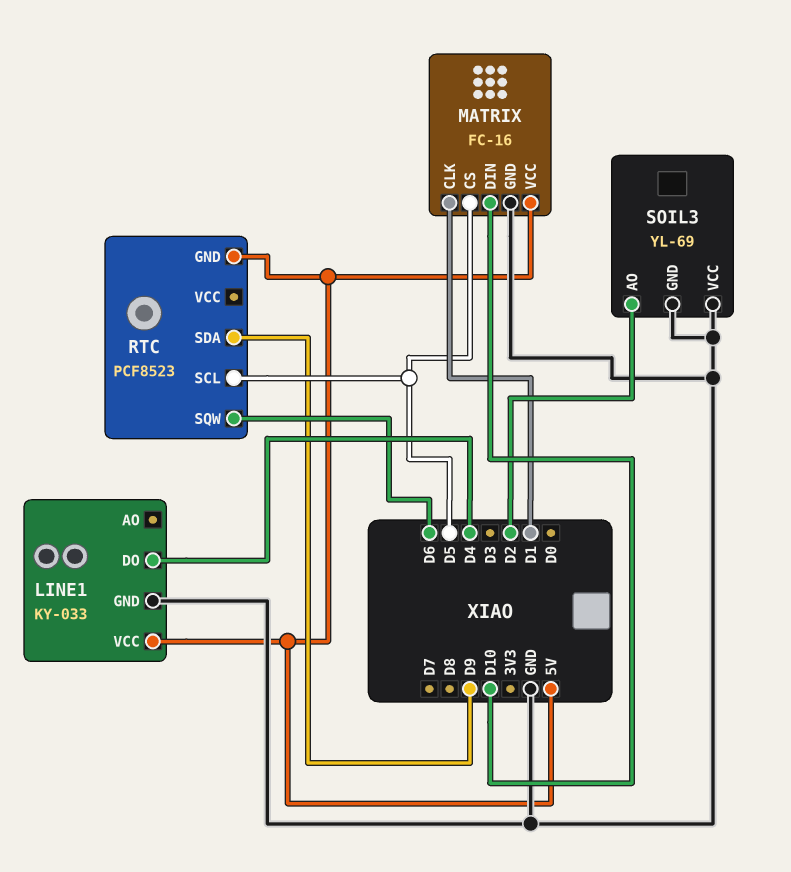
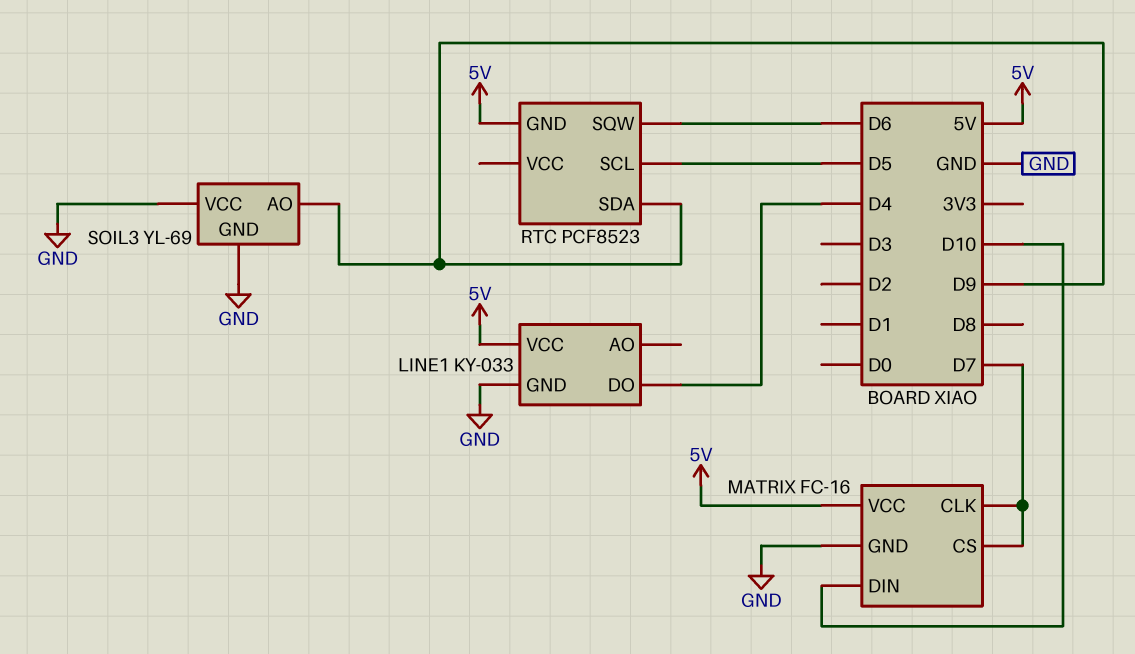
MATRIX pin CLK: D1 -> D7
MATRIX pin CS: D5 -> D7
SOIL3 pin AO: D2 -> D9

